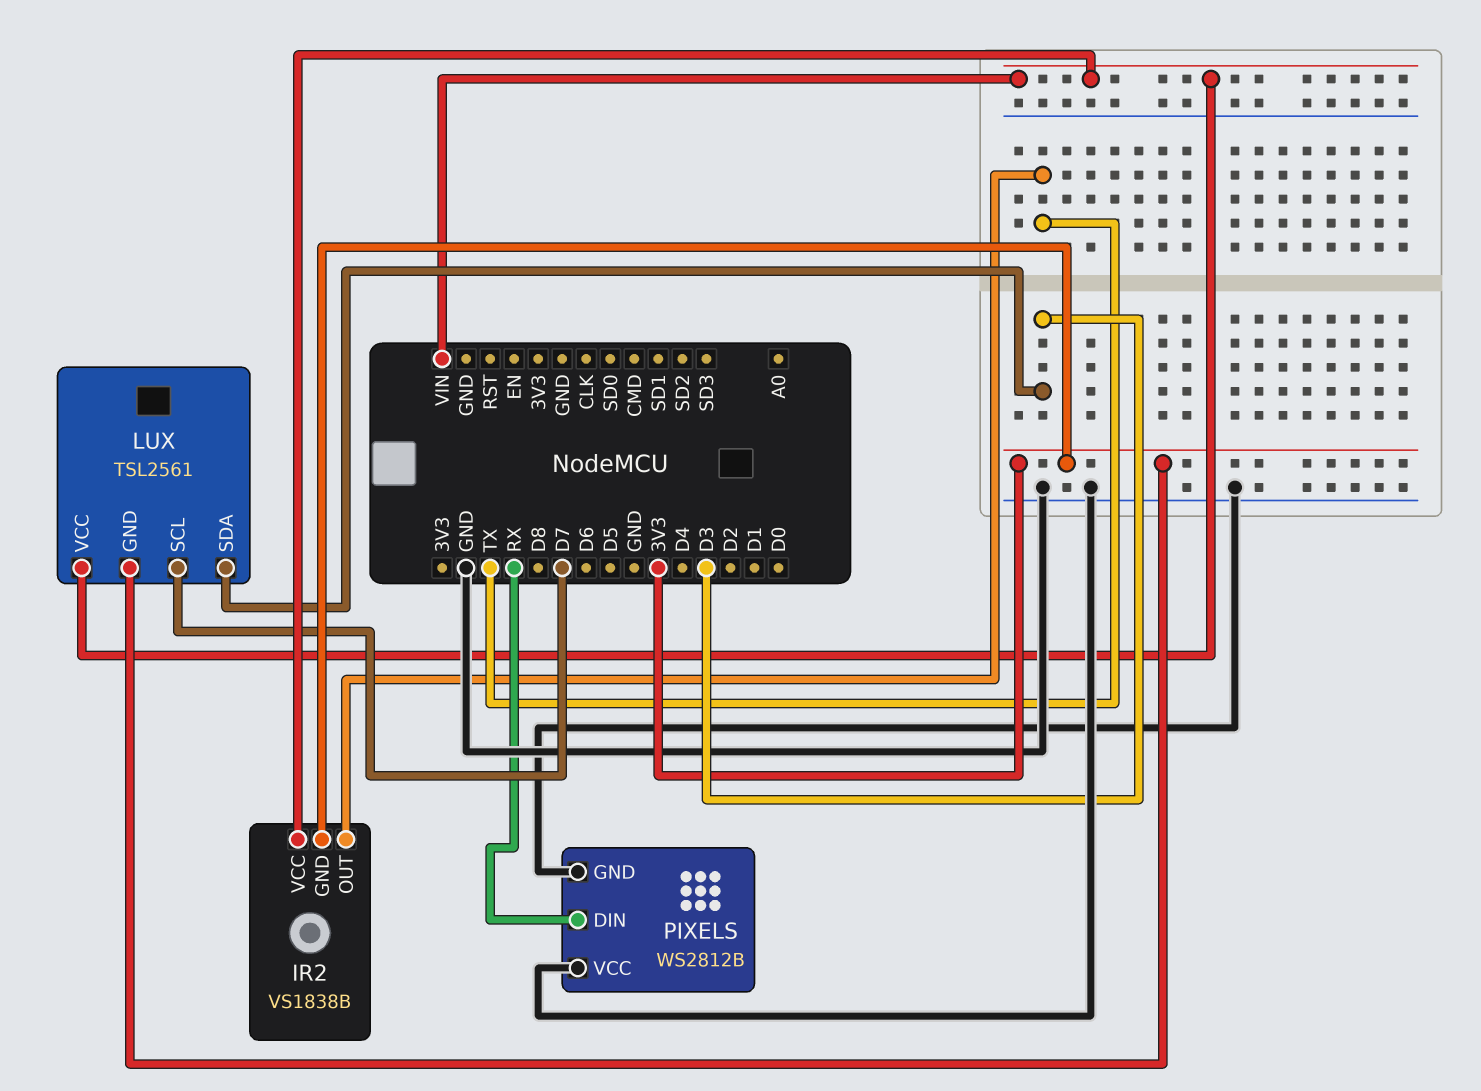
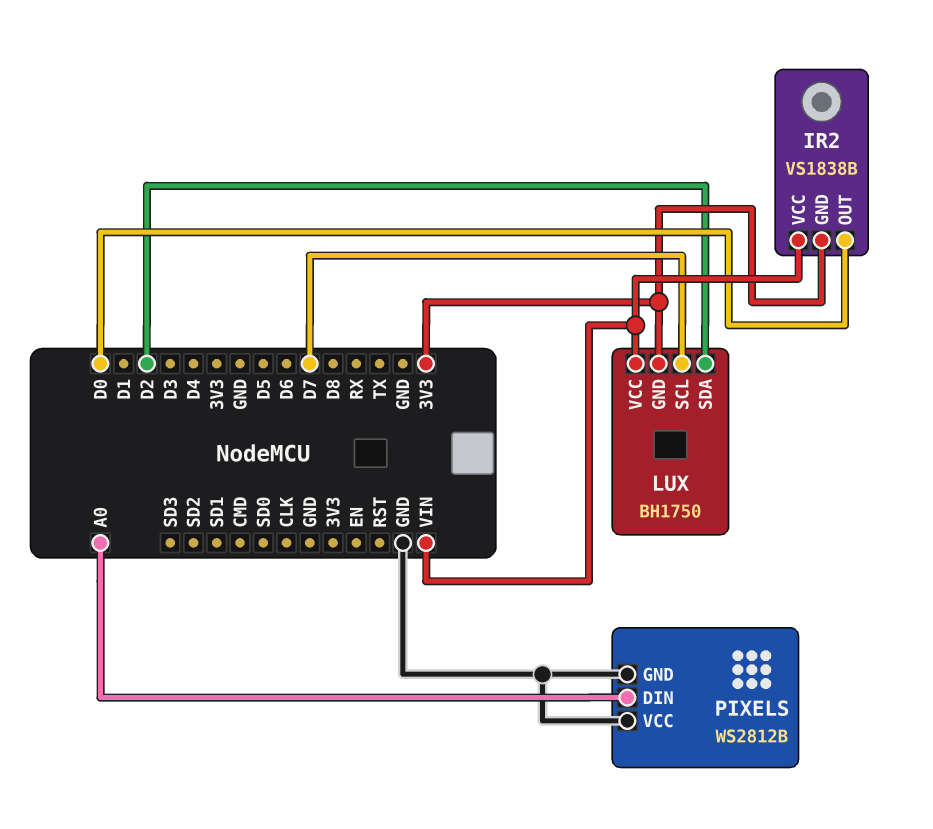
IR2 pin OUT: TX -> D0
LUX: TSL2561 -> BH1750
LUX pin SDA: D3 -> D2
PIXELS pin DIN: RX -> A0

